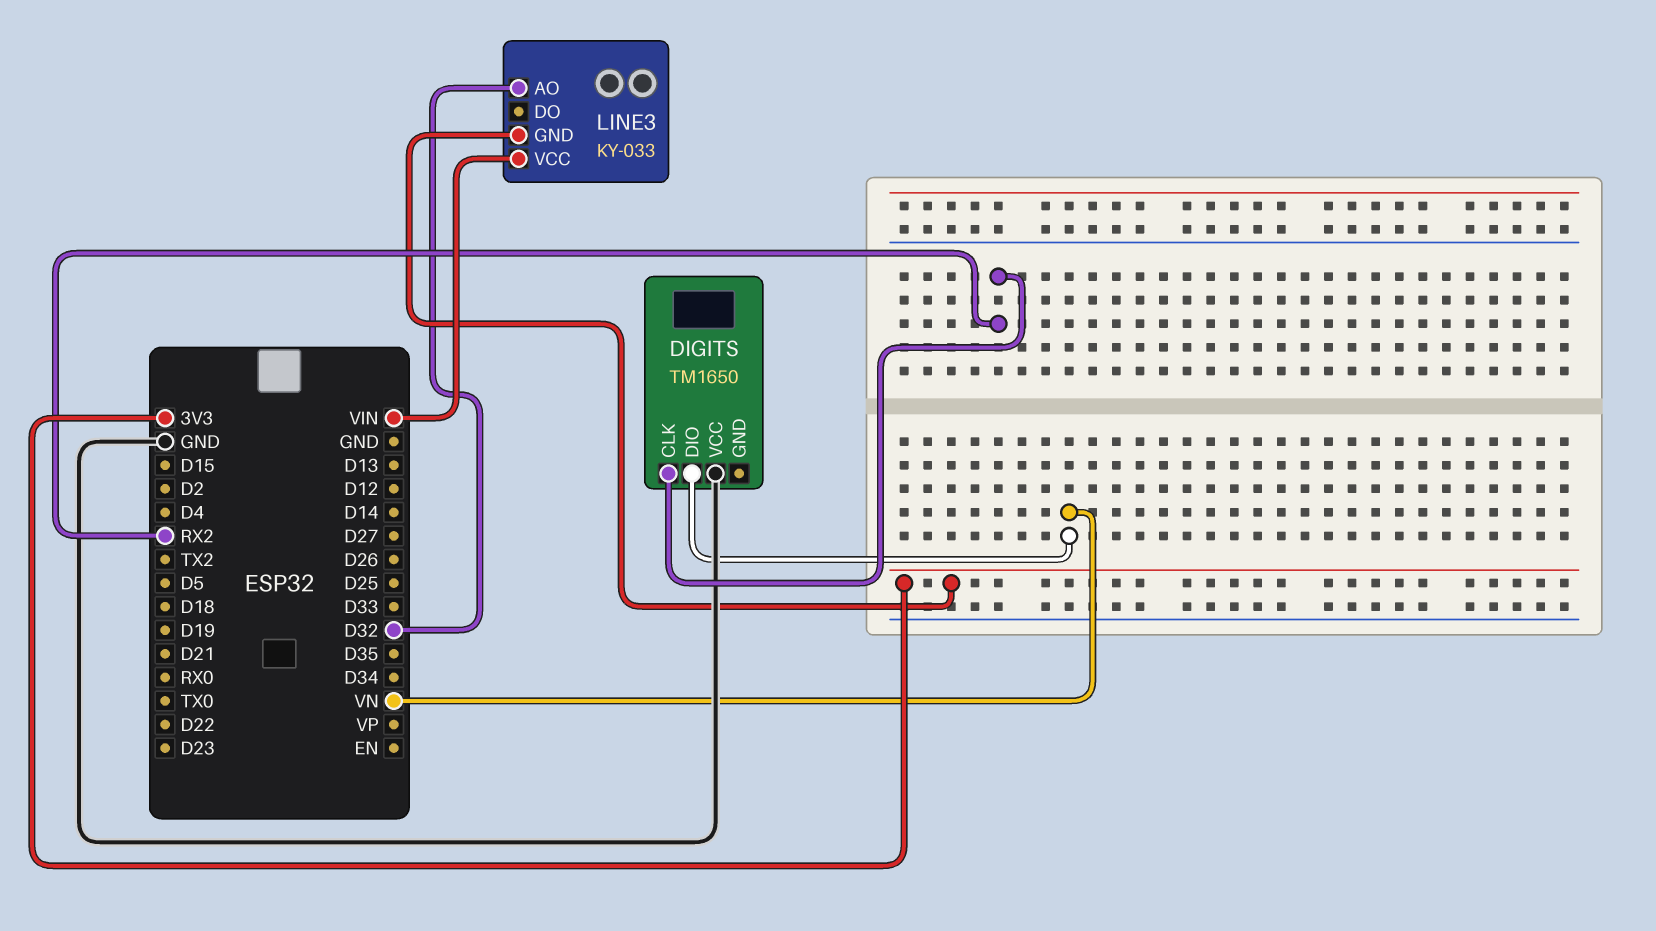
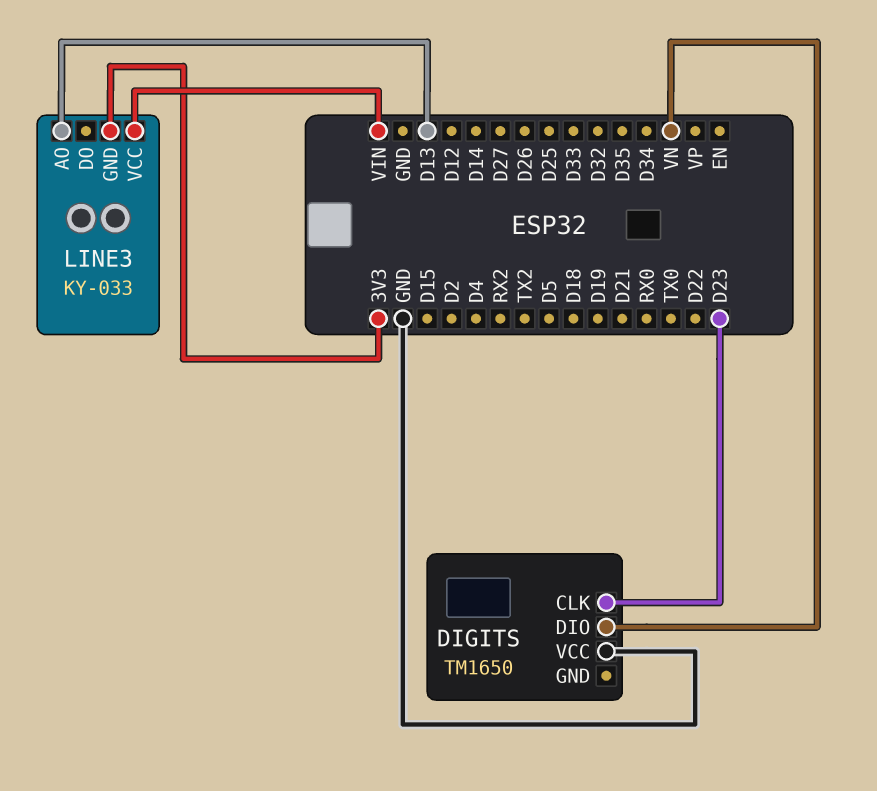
DIGITS pin CLK: RX2 -> D23
LINE3 pin AO: D32 -> D13

